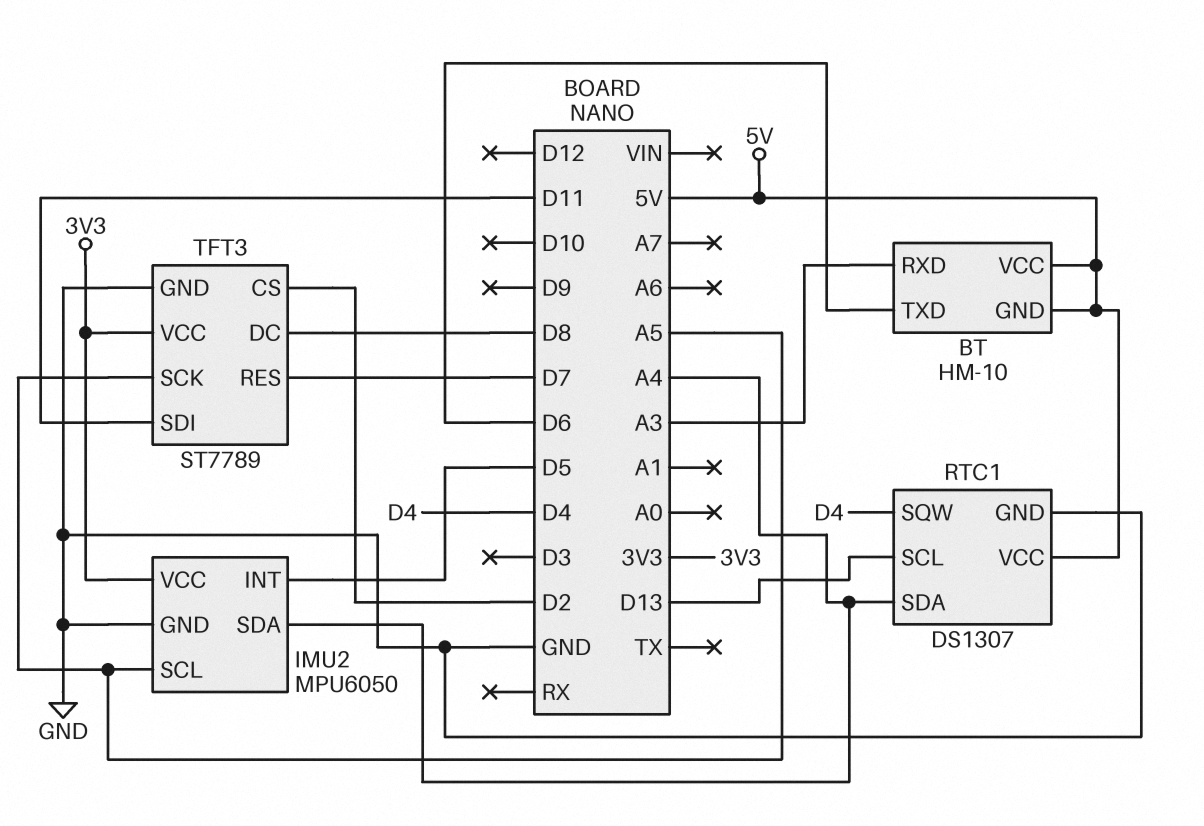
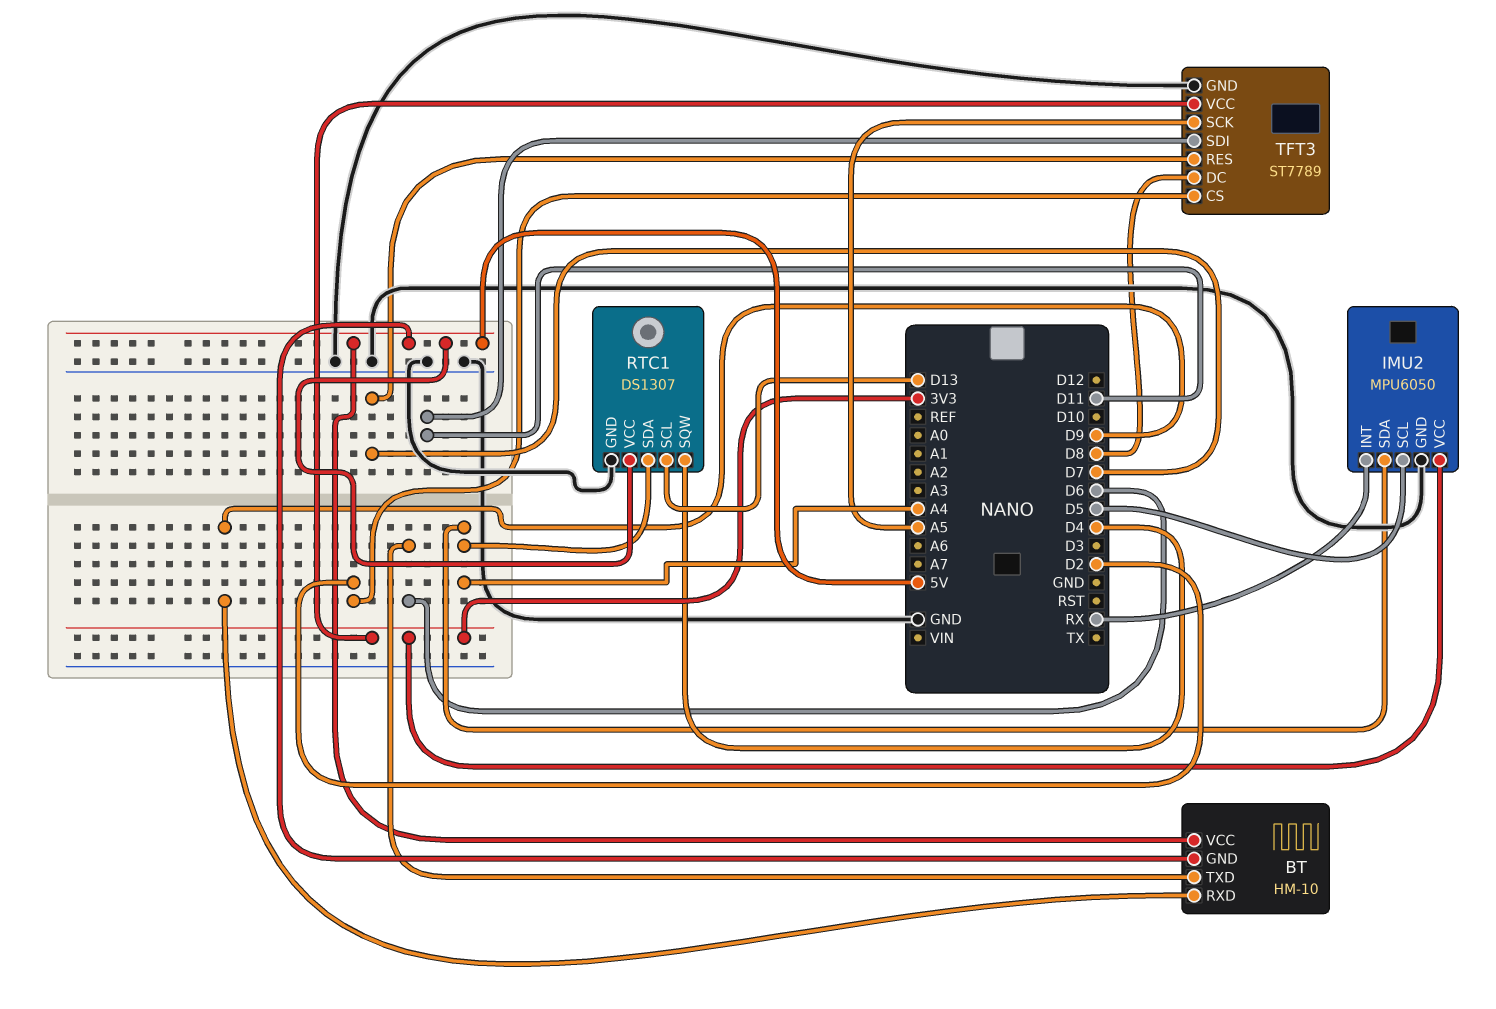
BT pin RXD: A3 -> D9
IMU2 pin INT: D5 -> RX
IMU2 pin SCL: A5 -> D5

